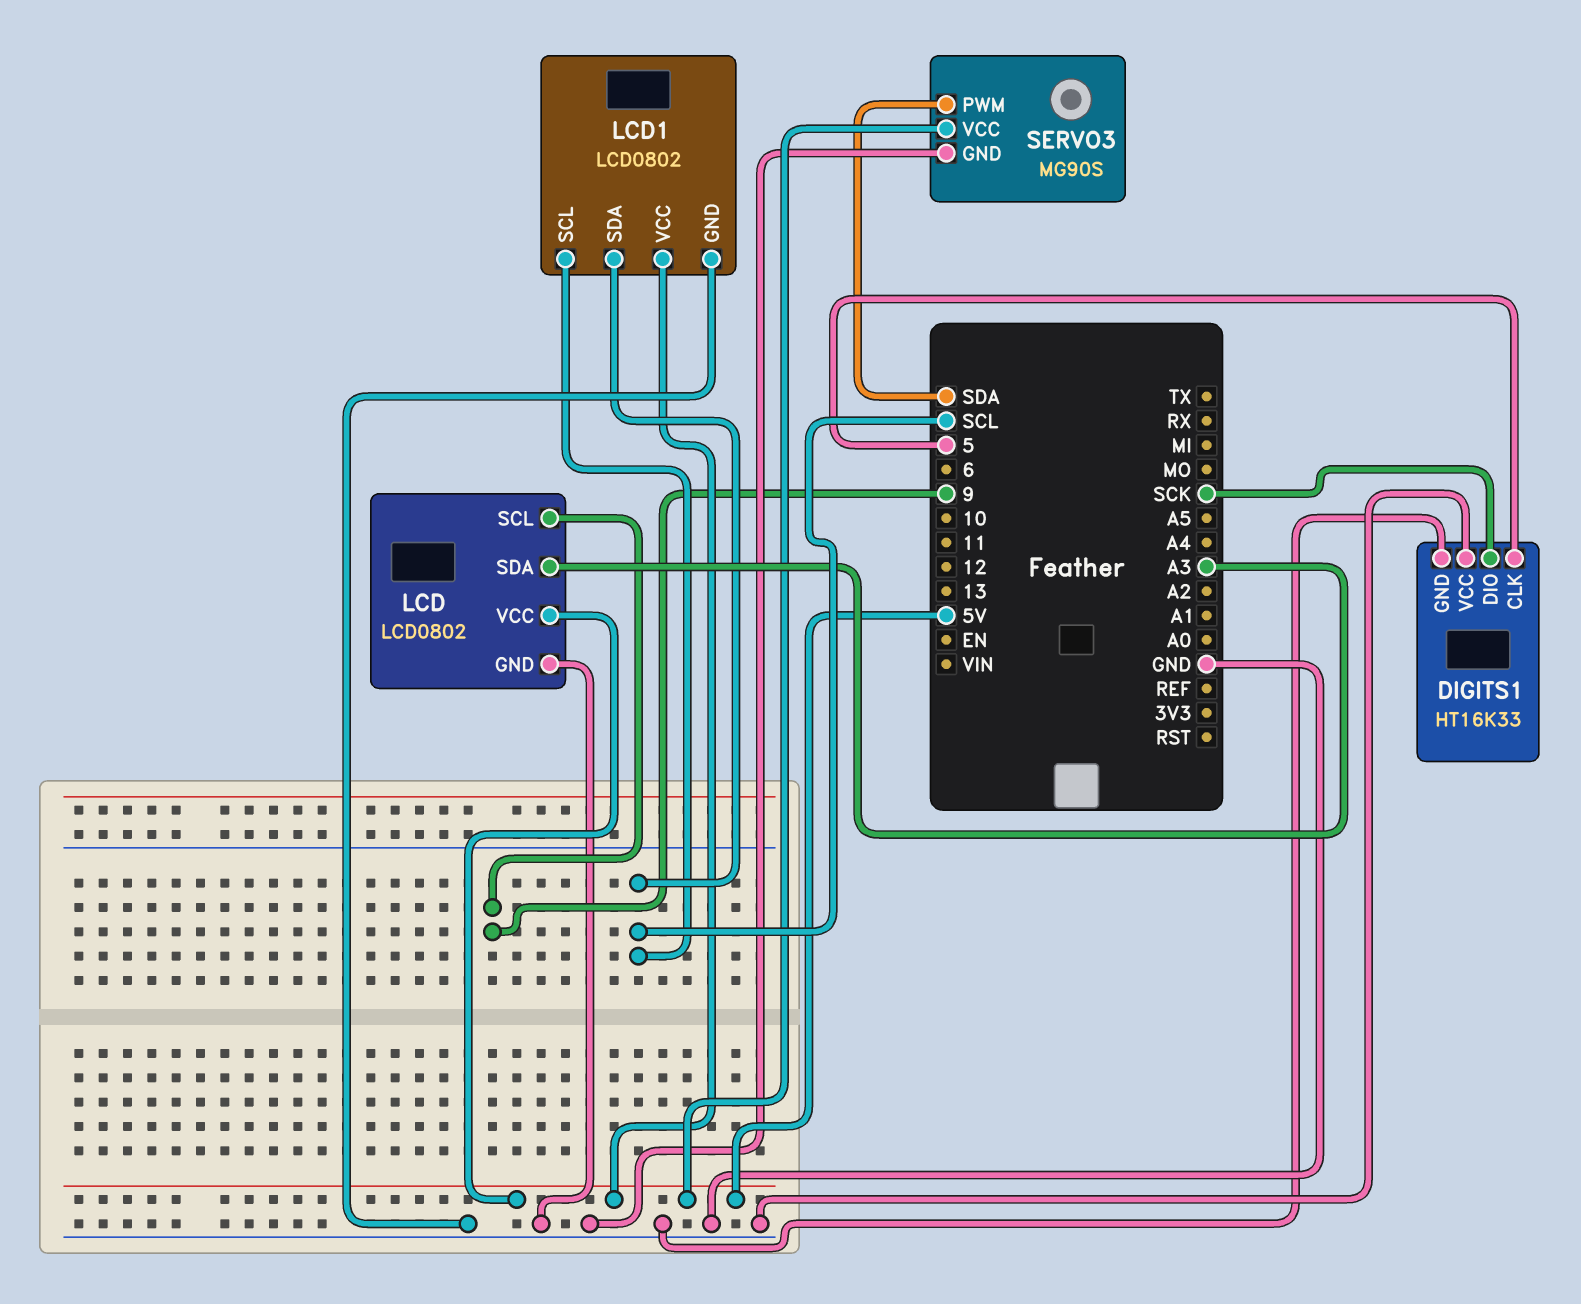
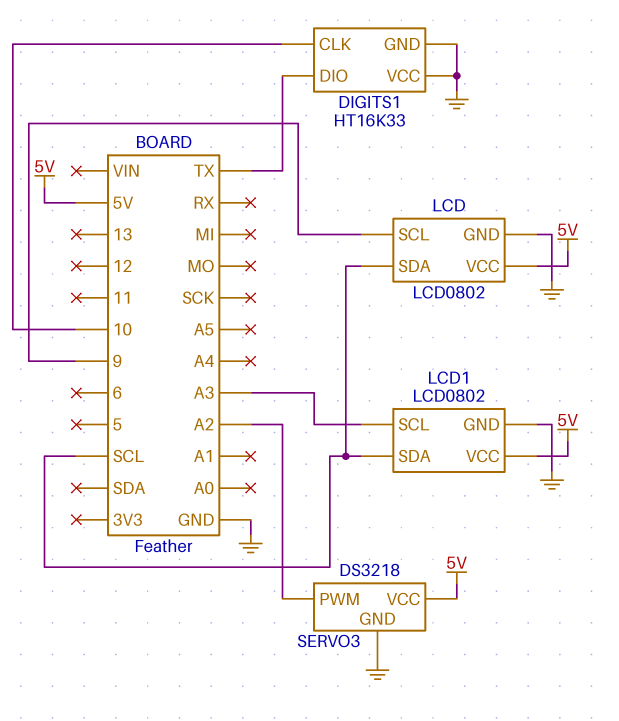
DIGITS1 pin CLK: 5 -> 10
DIGITS1 pin DIO: SCK -> TX
LCD pin SDA: A3 -> SCL
LCD1 pin SCL: SCL -> A3
SERVO3: MG90S -> DS3218
SERVO3 pin PWM: SDA -> A2

